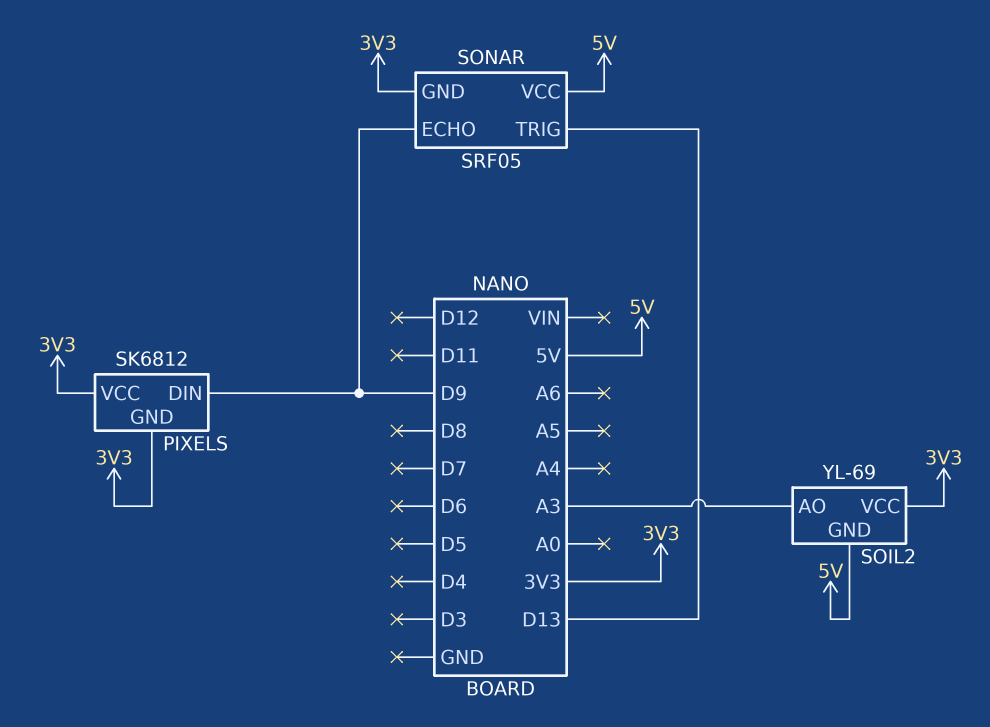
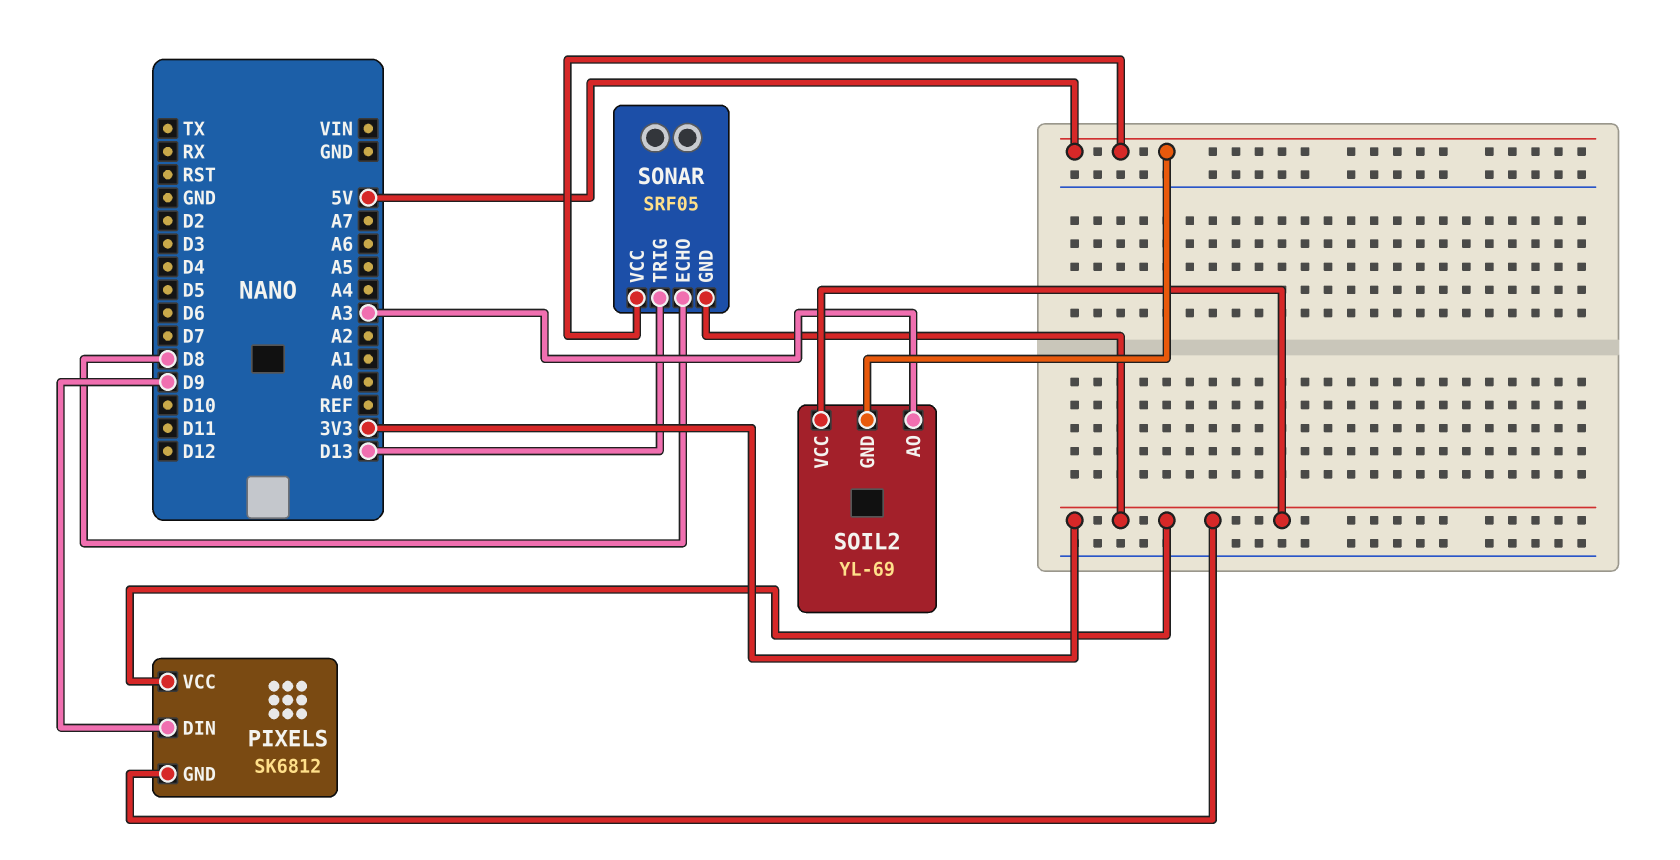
SONAR pin ECHO: D9 -> D8

